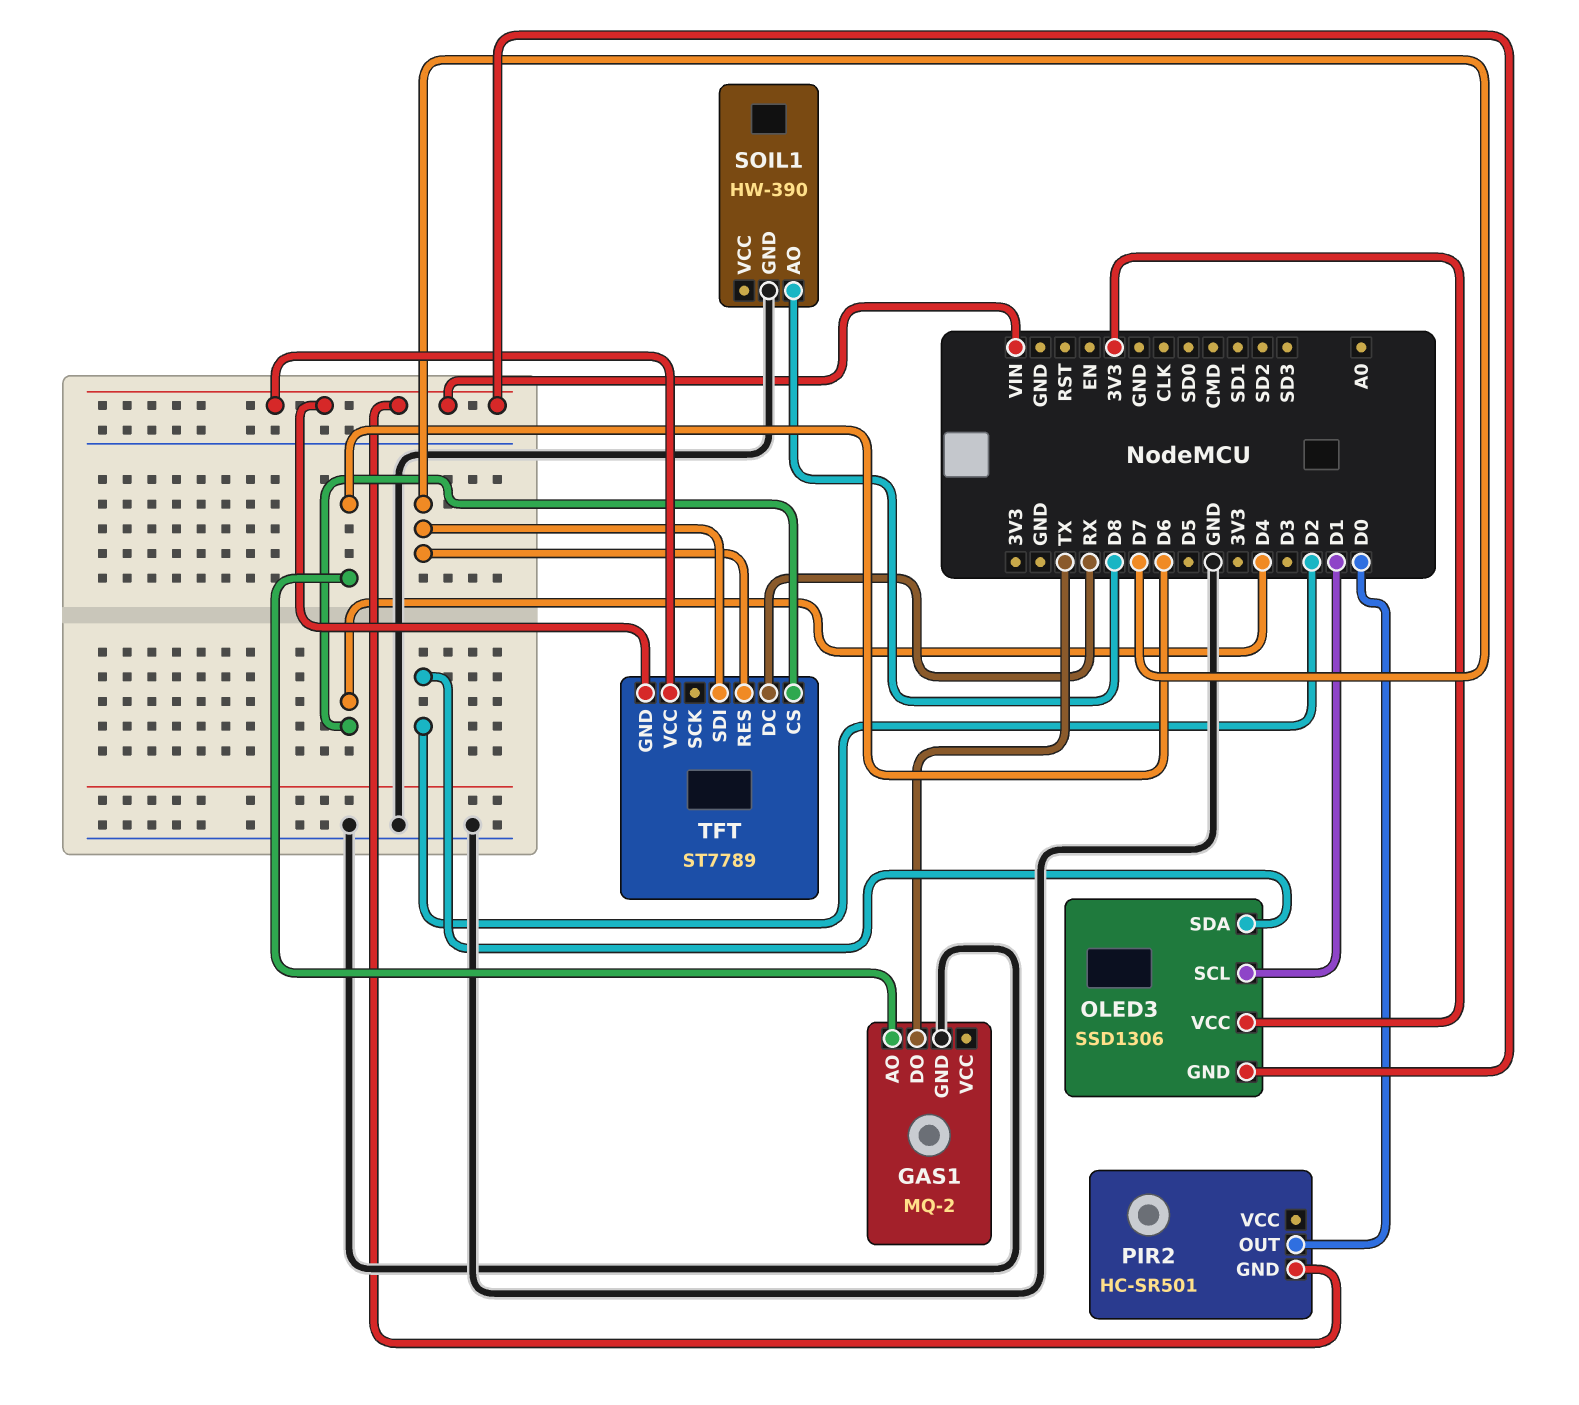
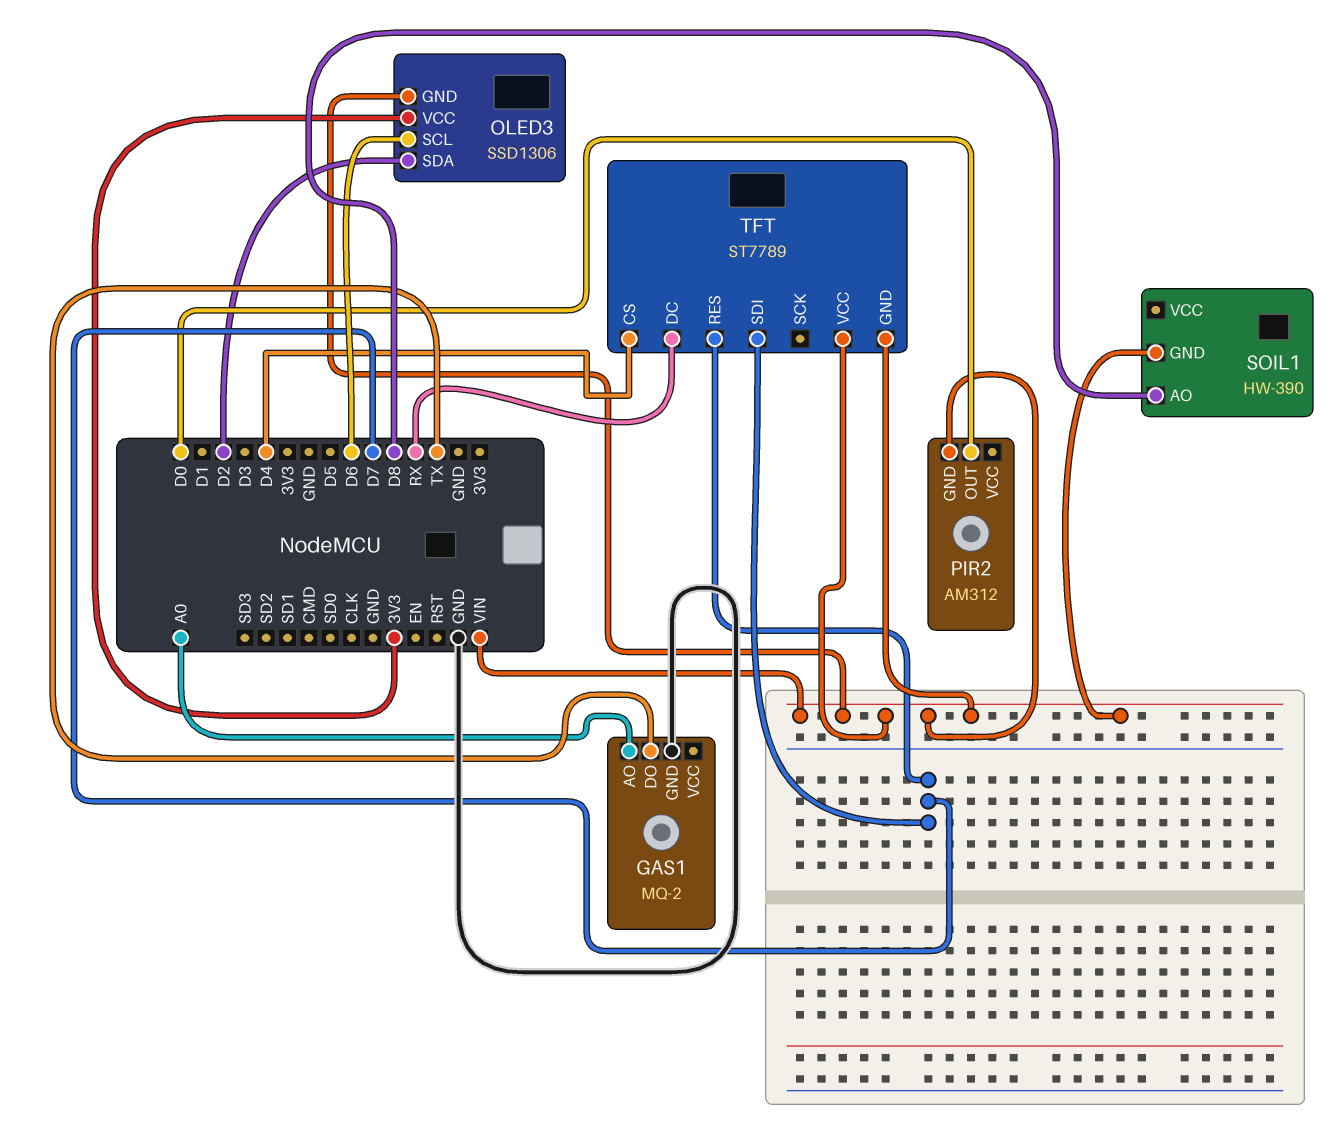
GAS1 pin AO: D6 -> A0
OLED3 pin SCL: D1 -> D6
PIR2: HC-SR501 -> AM312
SOIL1 pin GND: GND -> VIN

